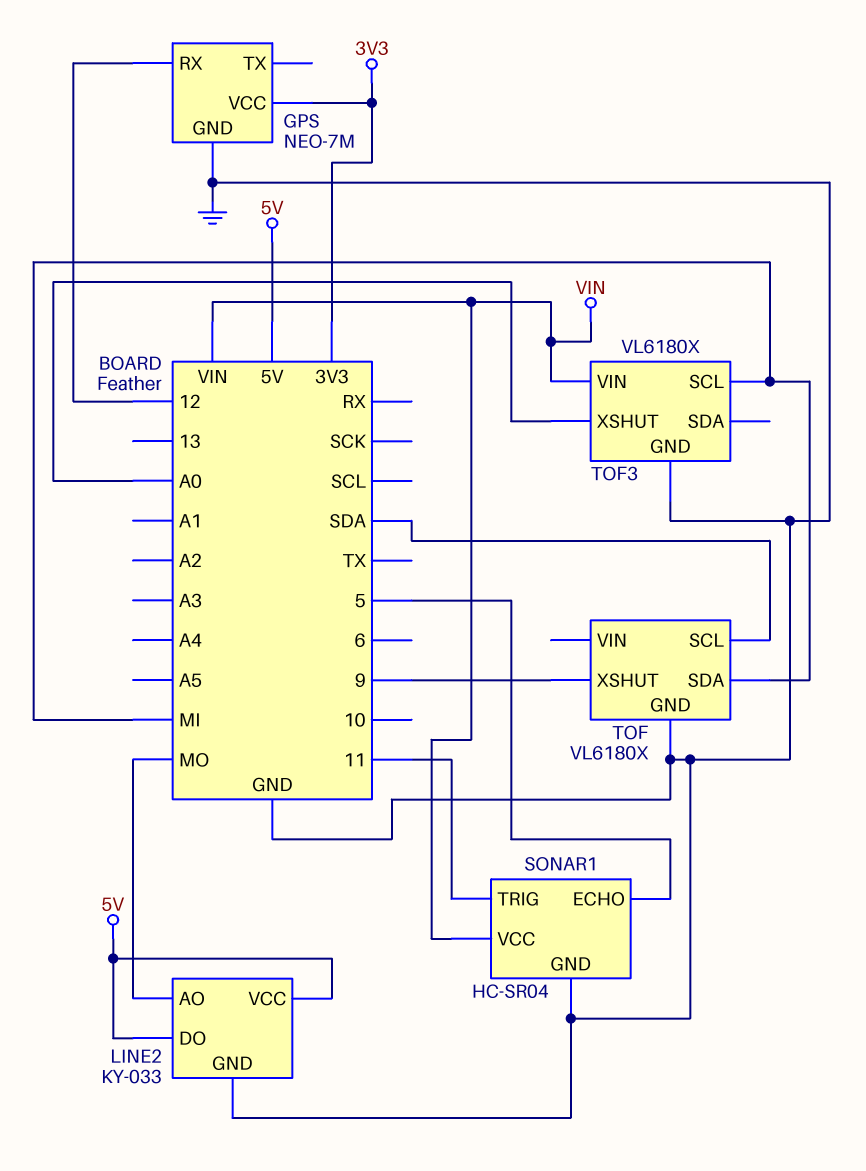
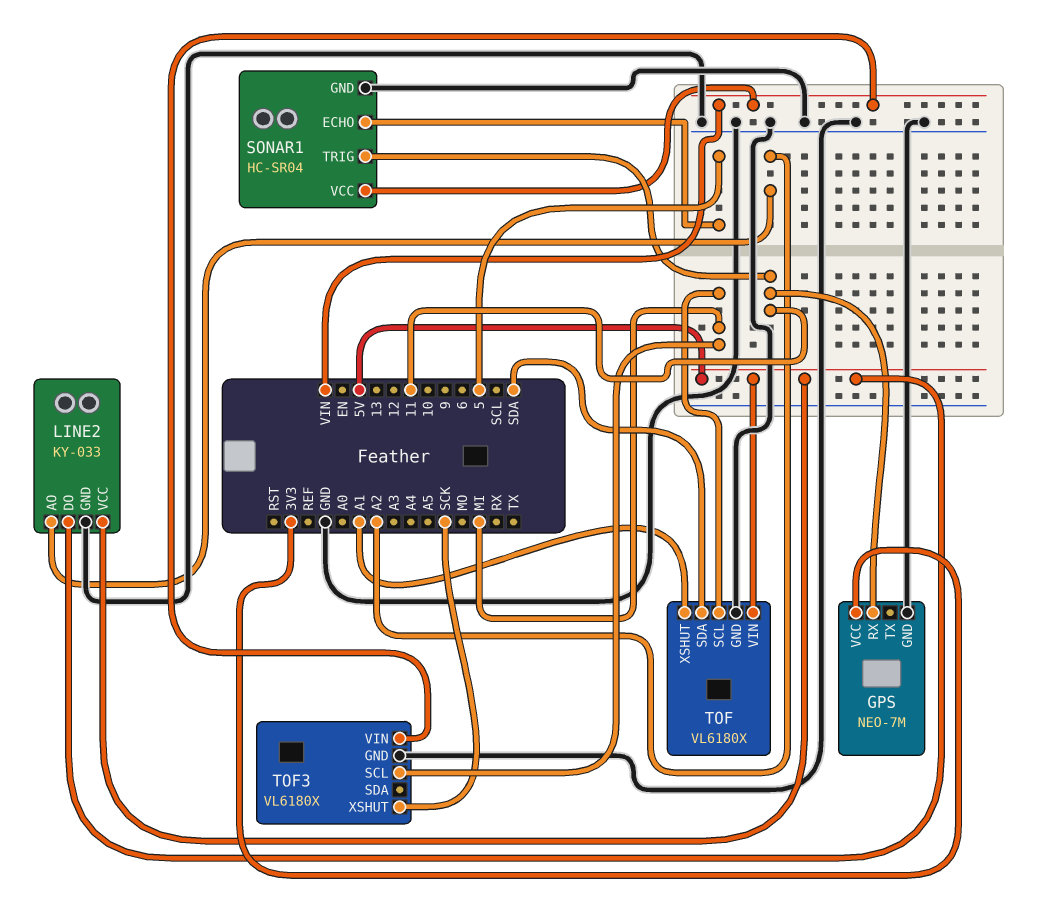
GPS pin RX: 12 -> 11
LINE2 pin AO: MO -> A2
TOF pin SCL: SDA -> MI
TOF pin SDA: MI -> SDA
TOF pin VIN: none -> 5V
TOF pin XSHUT: 9 -> A1
TOF3 pin XSHUT: A0 -> SCK

